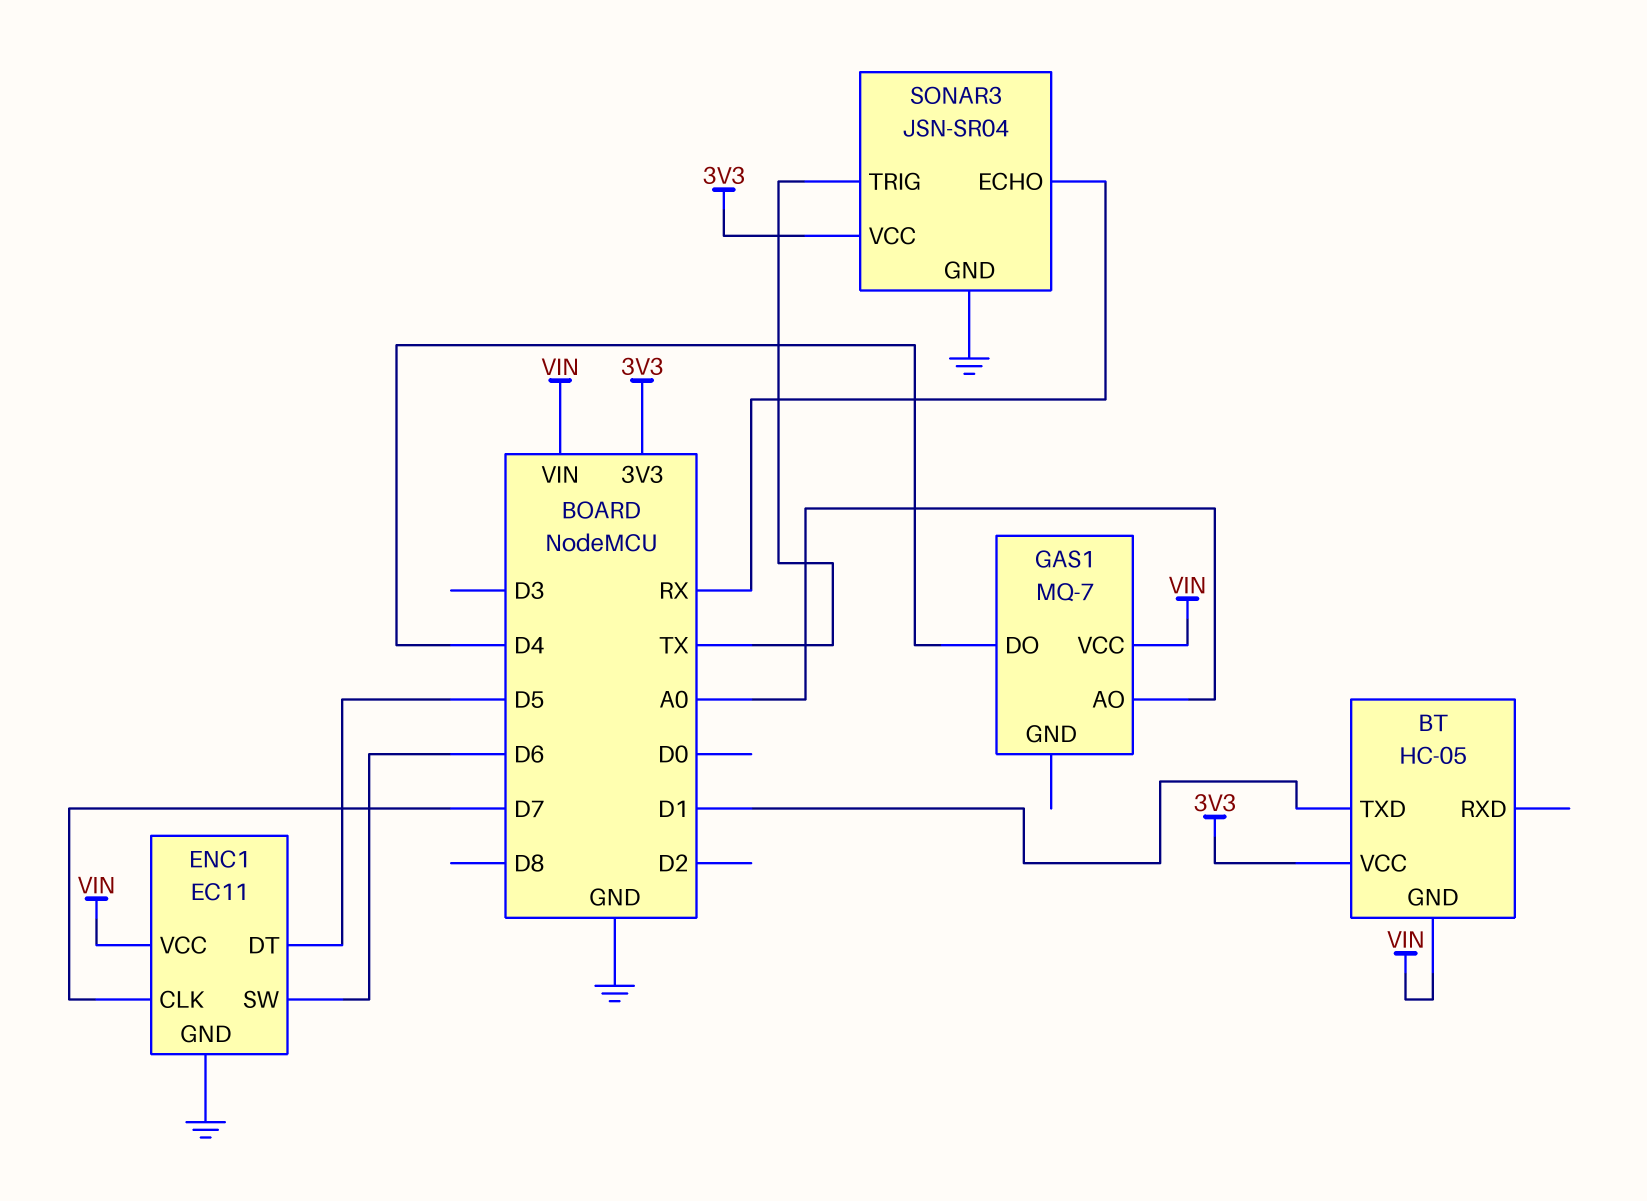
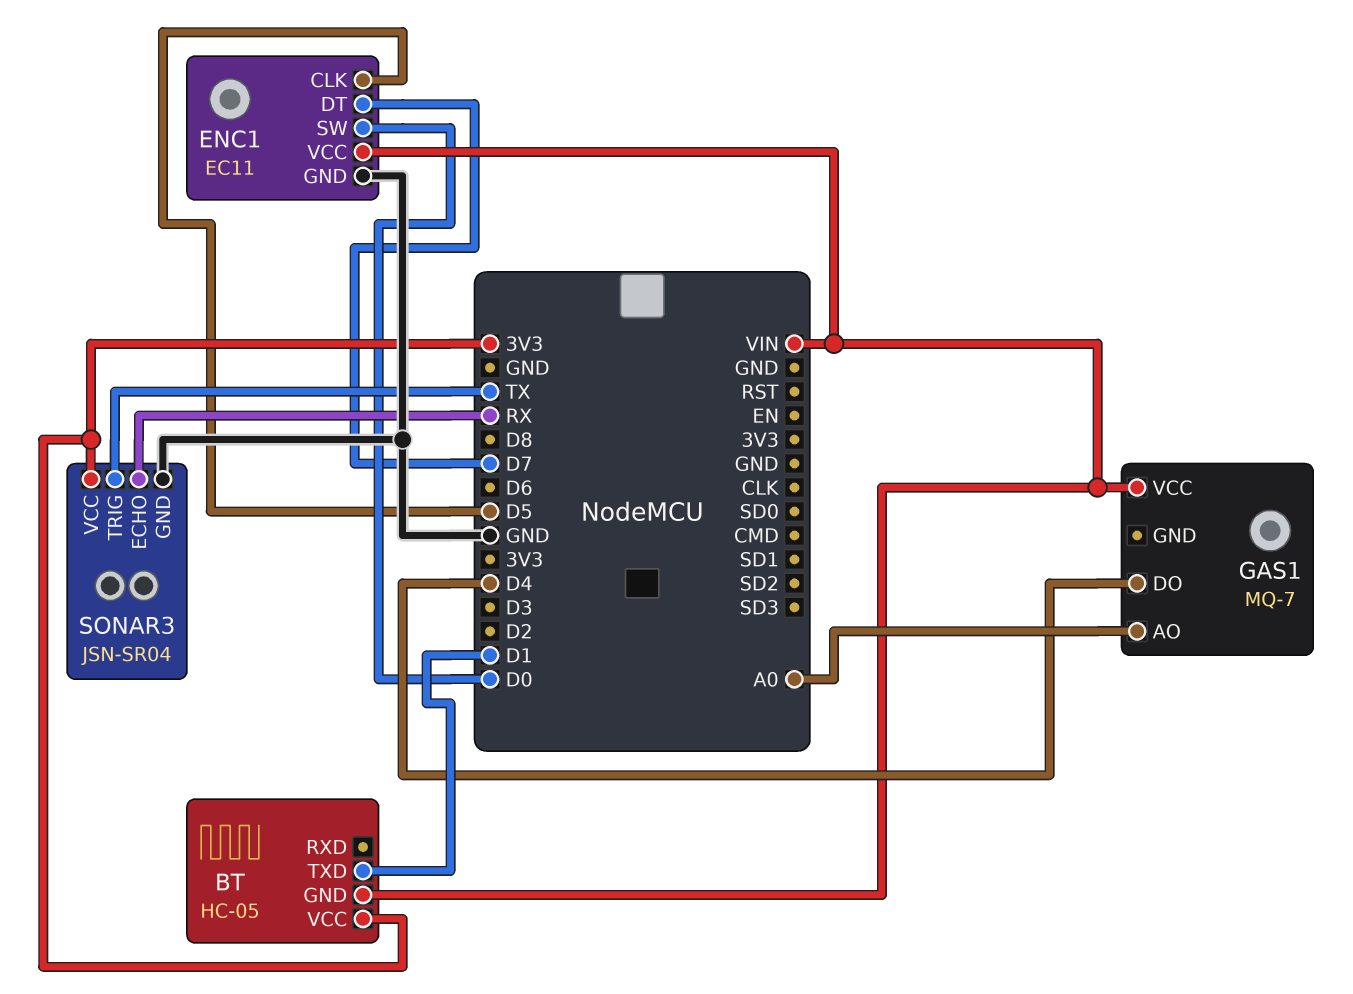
ENC1 pin CLK: D7 -> D5
ENC1 pin DT: D5 -> D7
ENC1 pin SW: D6 -> D0

